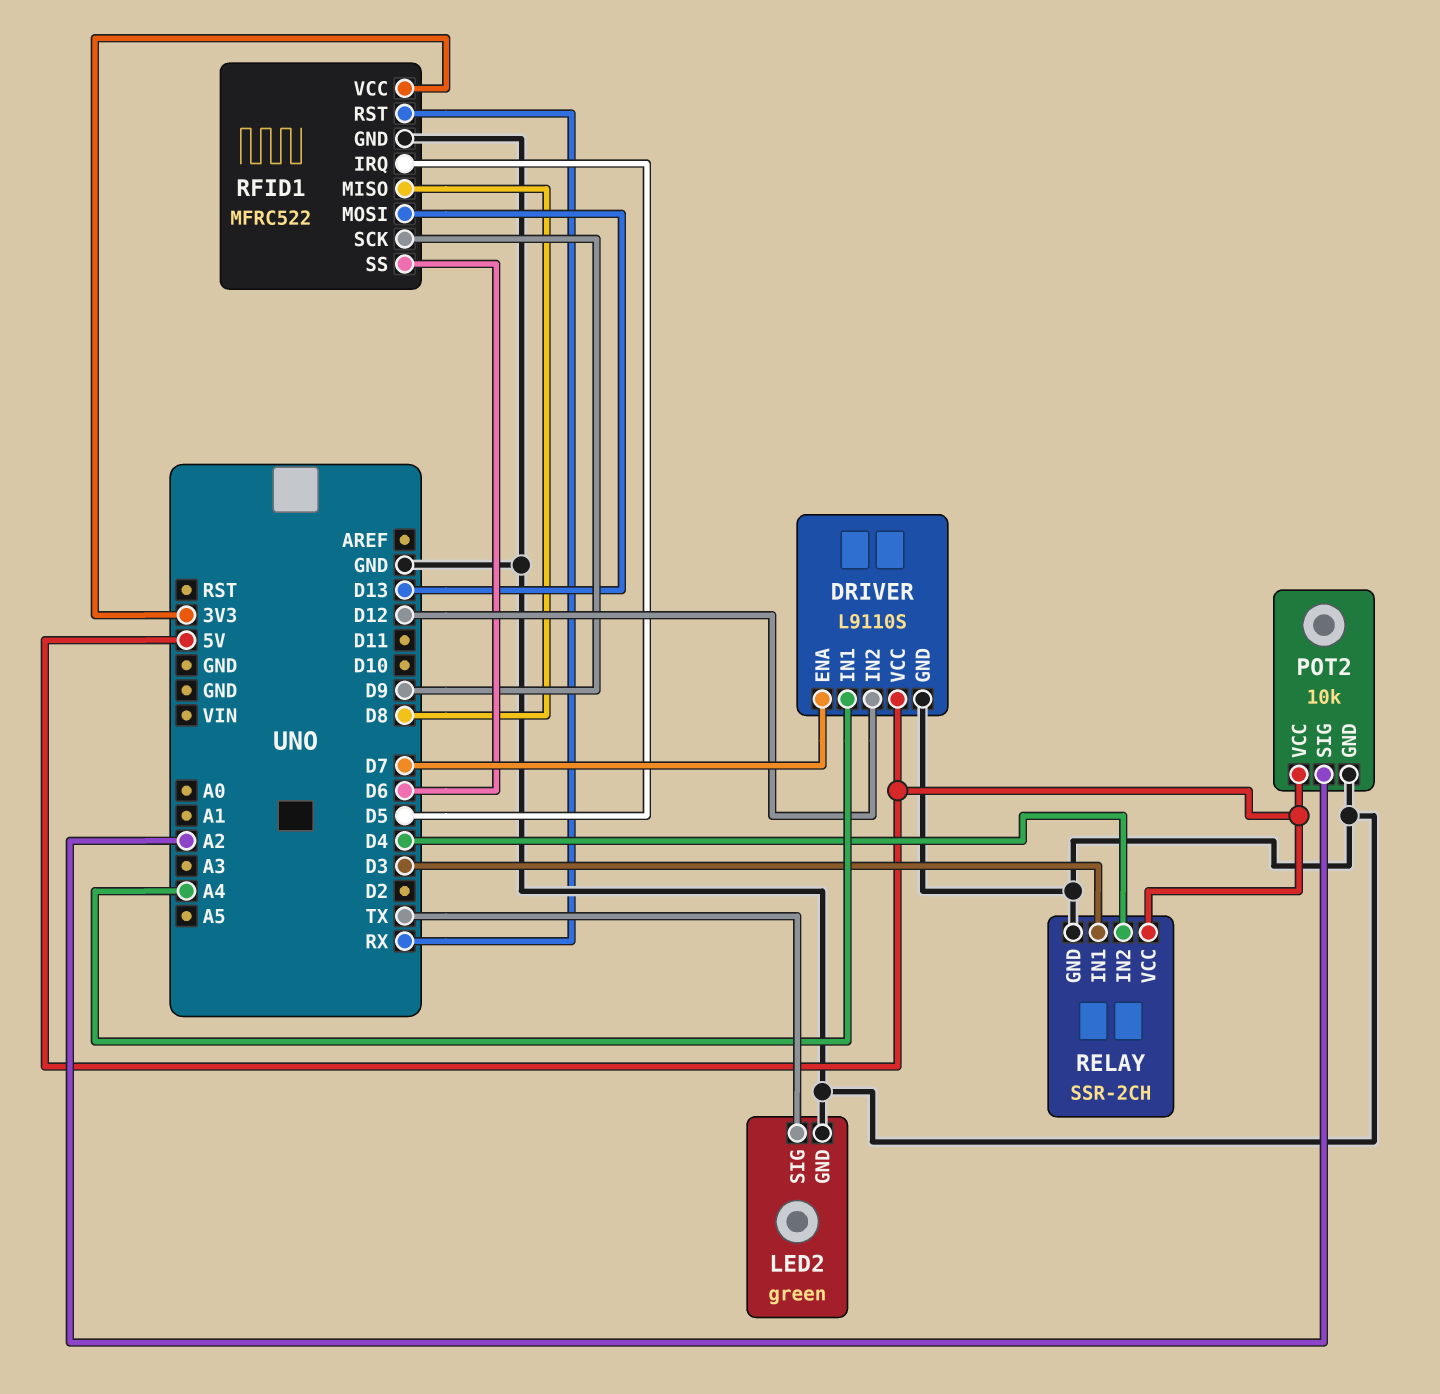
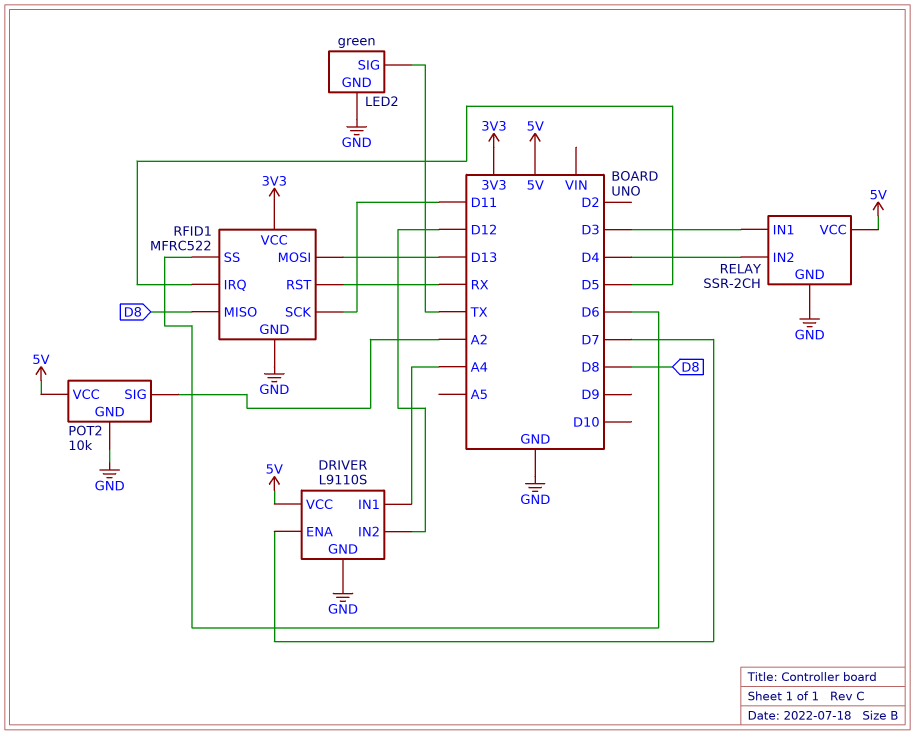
RFID1 pin SCK: D9 -> D11

